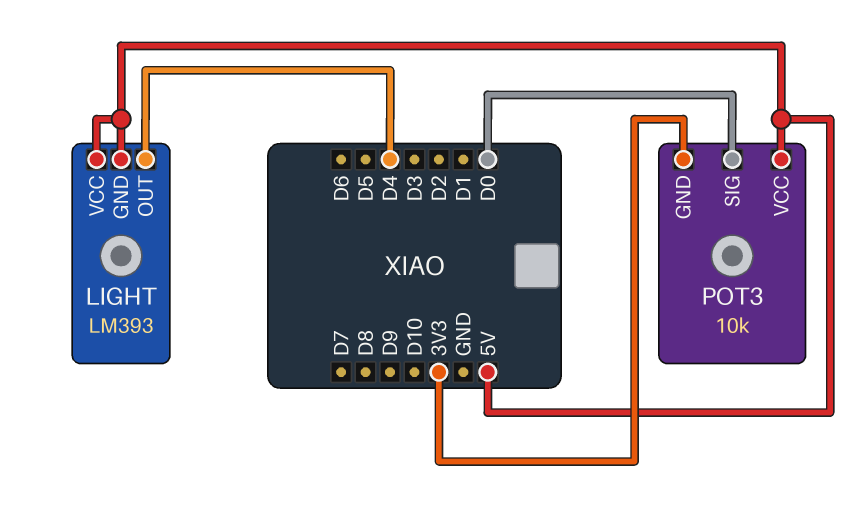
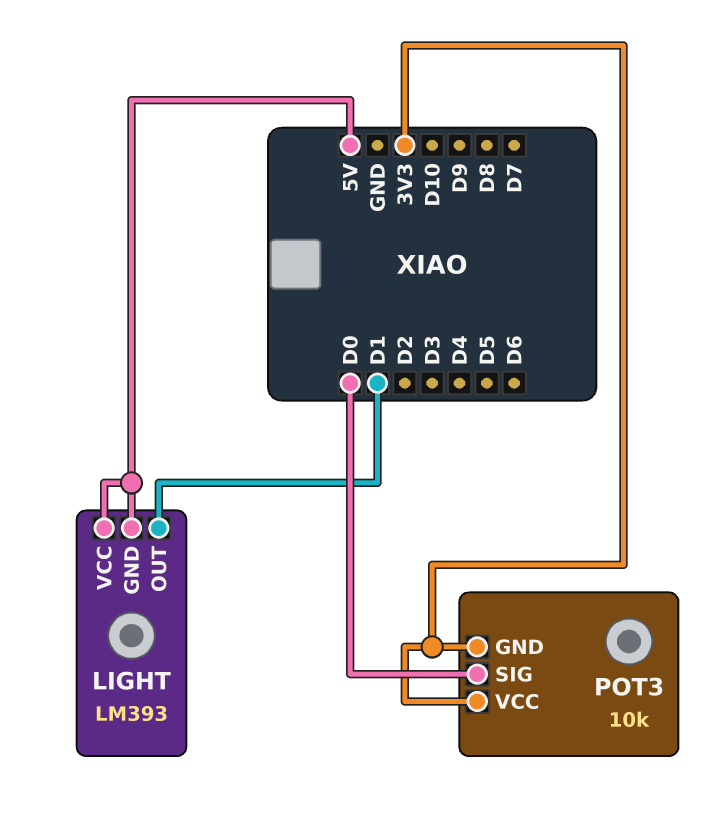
LIGHT pin OUT: D4 -> D1
POT3 pin VCC: 5V -> 3V3

